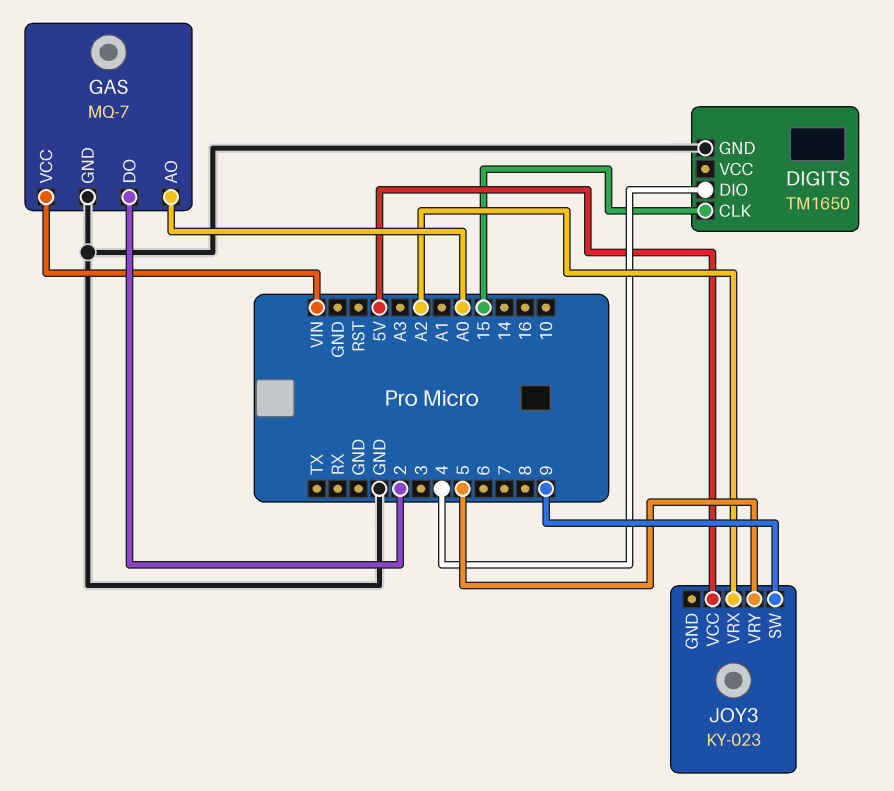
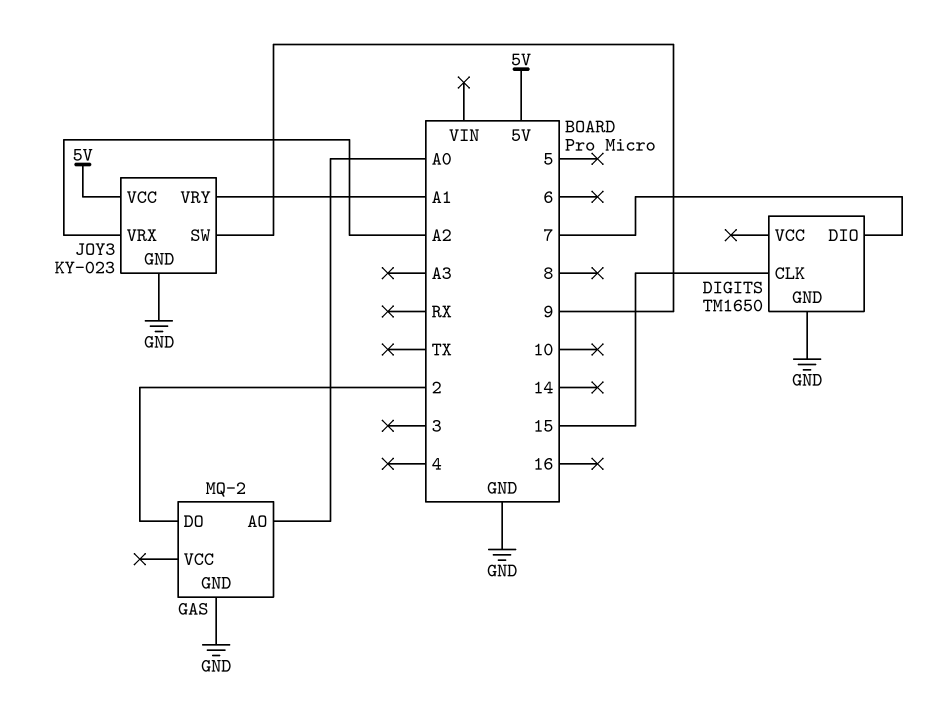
DIGITS pin DIO: 4 -> 7
GAS: MQ-7 -> MQ-2
GAS pin VCC: VIN -> none
JOY3 pin GND: none -> GND
JOY3 pin VRY: 5 -> A1

